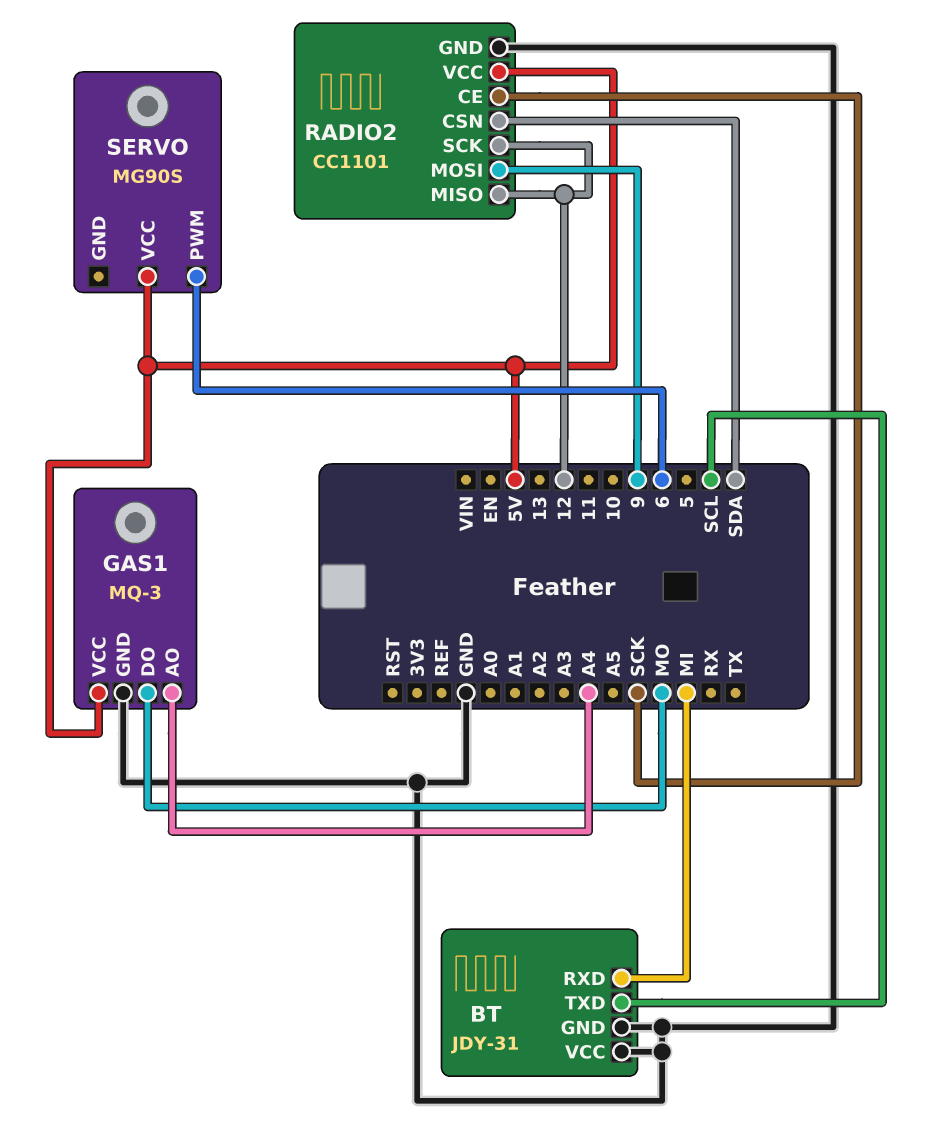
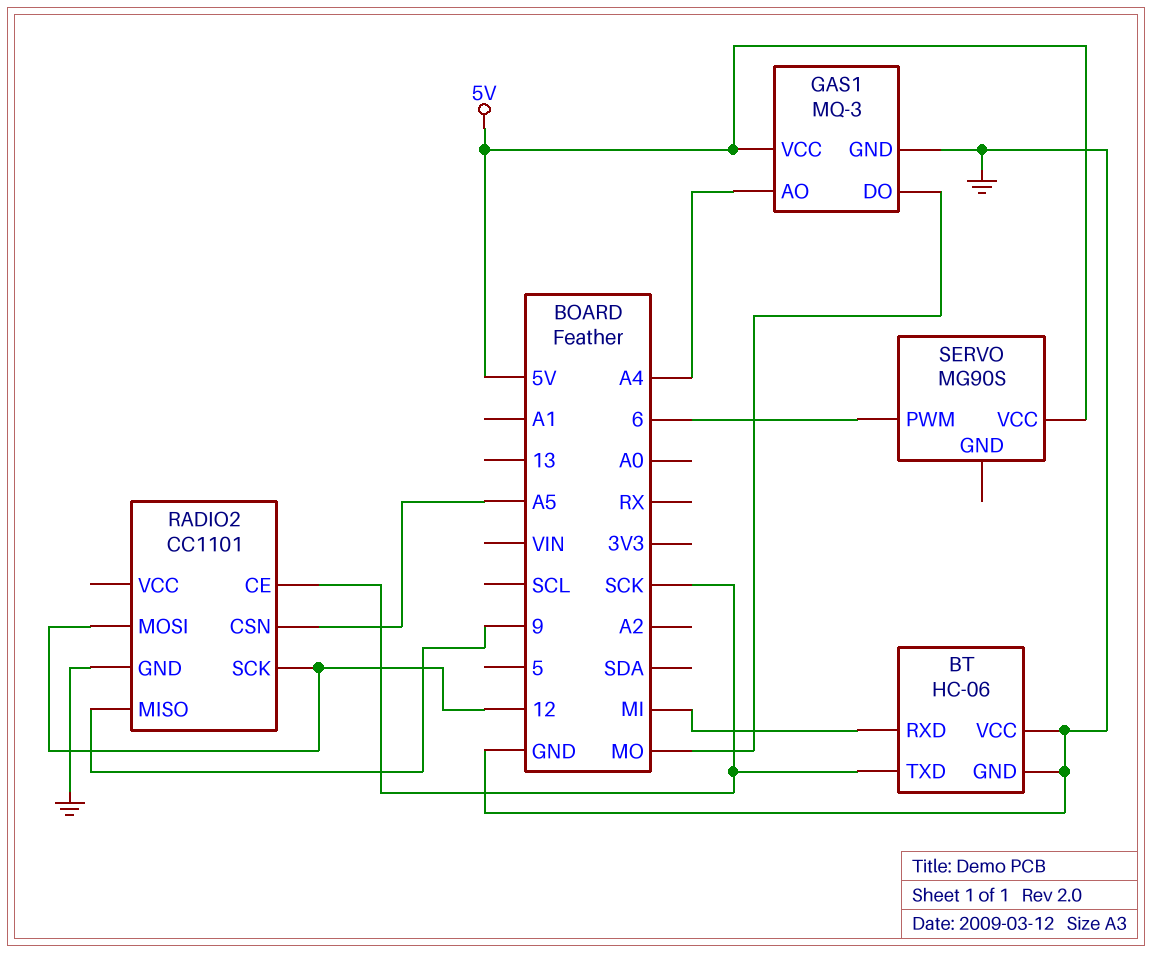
BT: JDY-31 -> HC-06
BT pin TXD: SCL -> SCK
RADIO2 pin CSN: SDA -> A5
RADIO2 pin MISO: 12 -> 9
RADIO2 pin MOSI: 9 -> 12
RADIO2 pin VCC: 5V -> none

